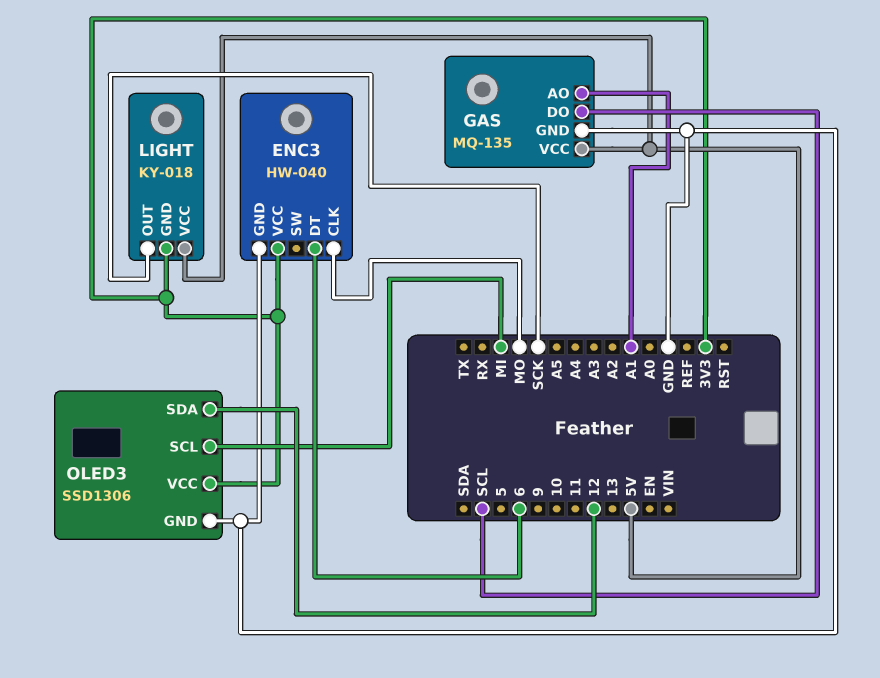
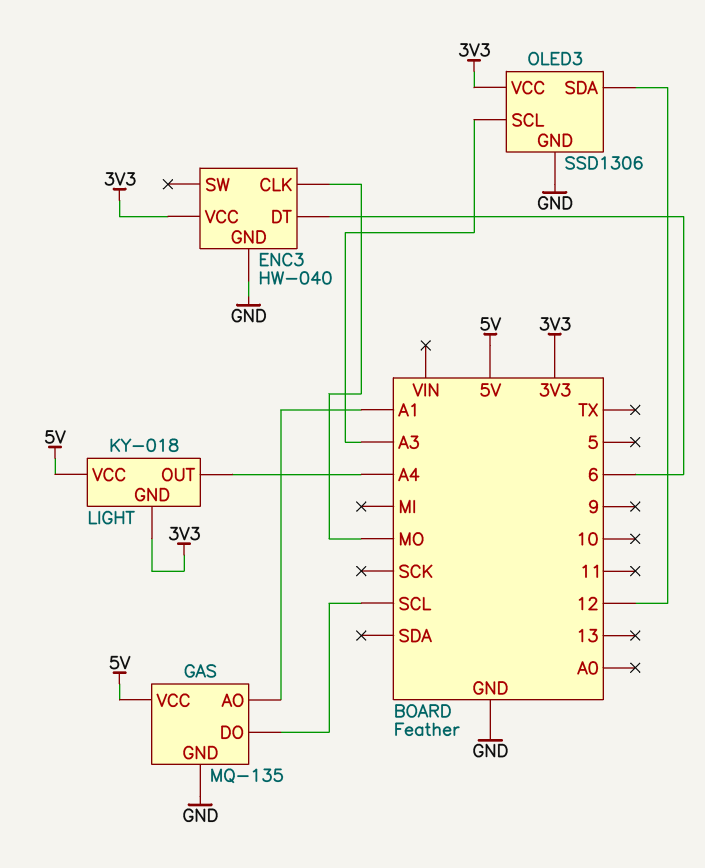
LIGHT pin OUT: SCK -> A4
OLED3 pin SCL: MI -> A3

